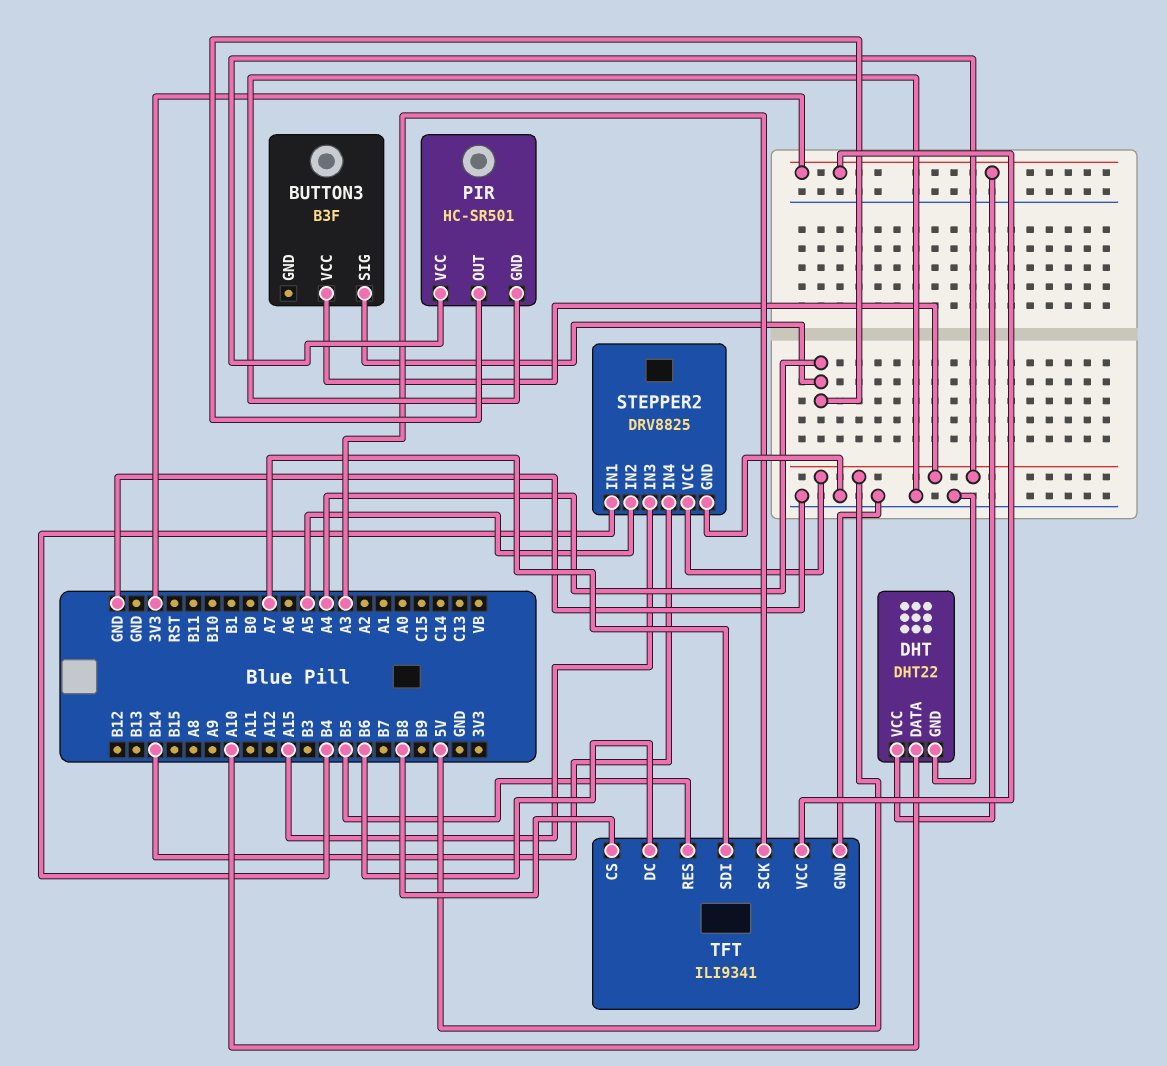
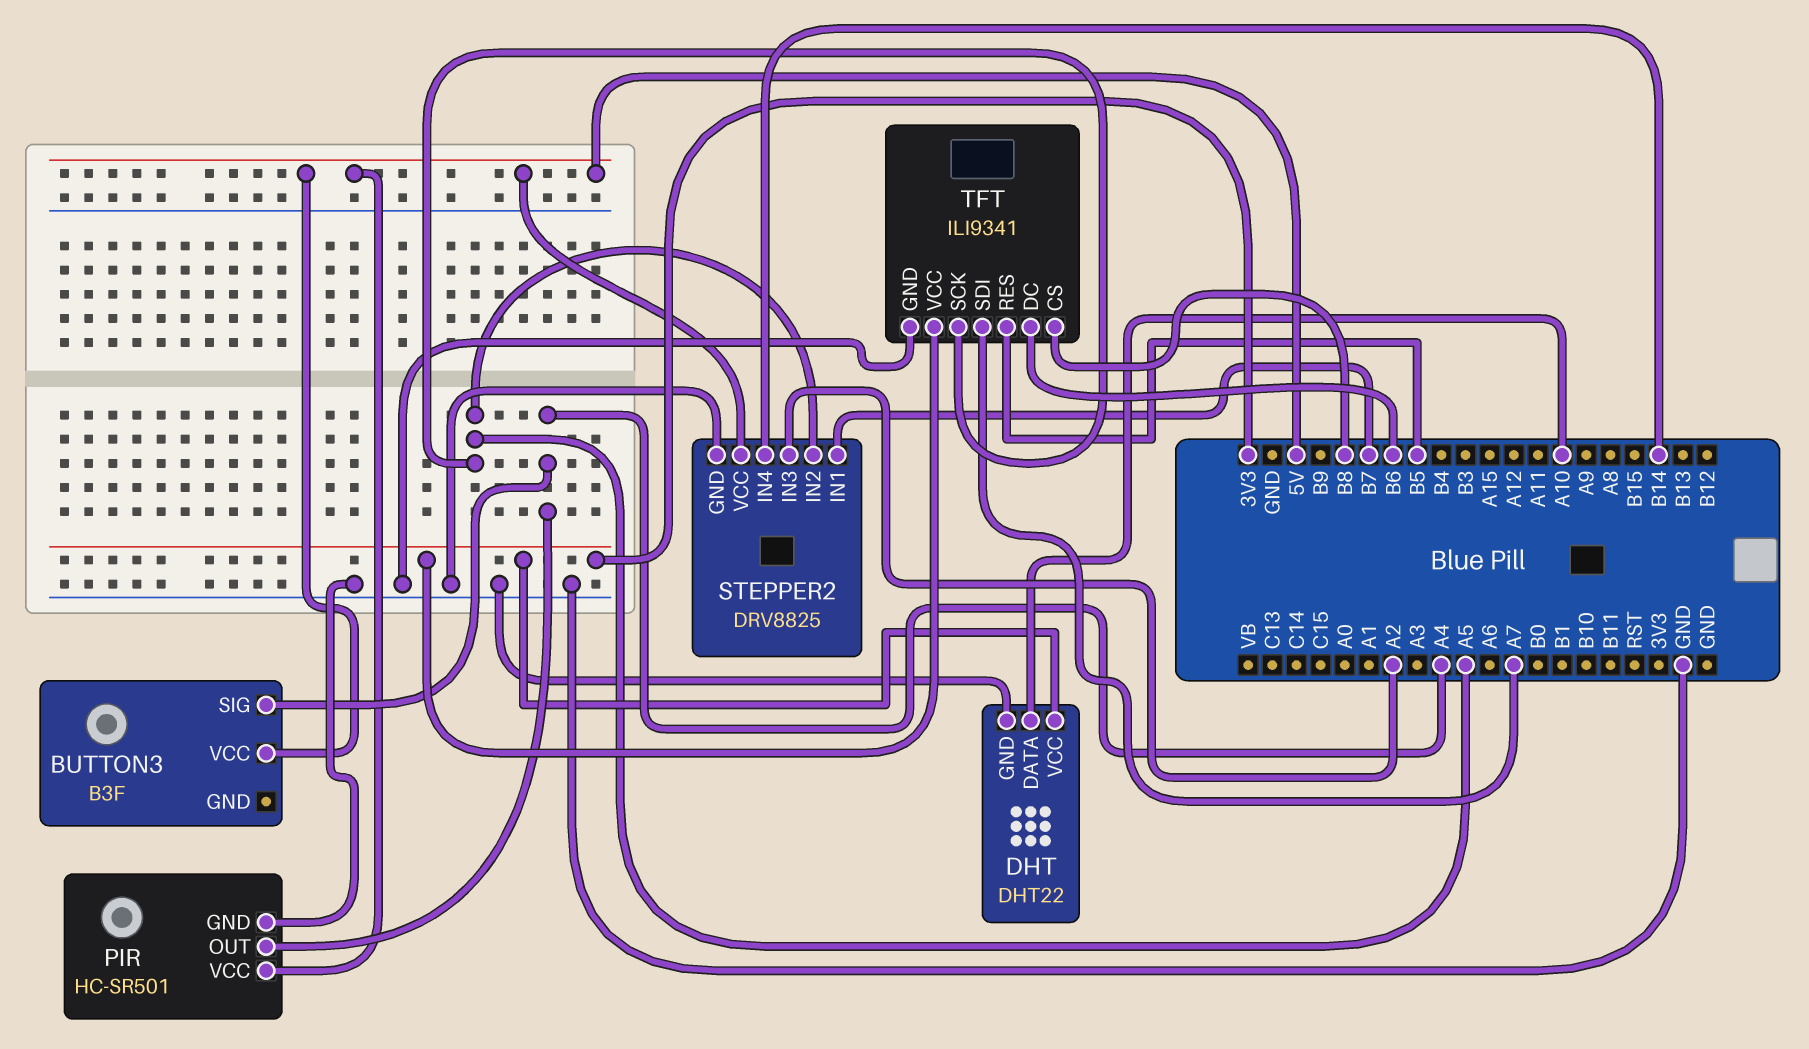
STEPPER2 pin IN1: B4 -> B7
STEPPER2 pin IN3: A15 -> A2
TFT pin SCK: A3 -> A5

